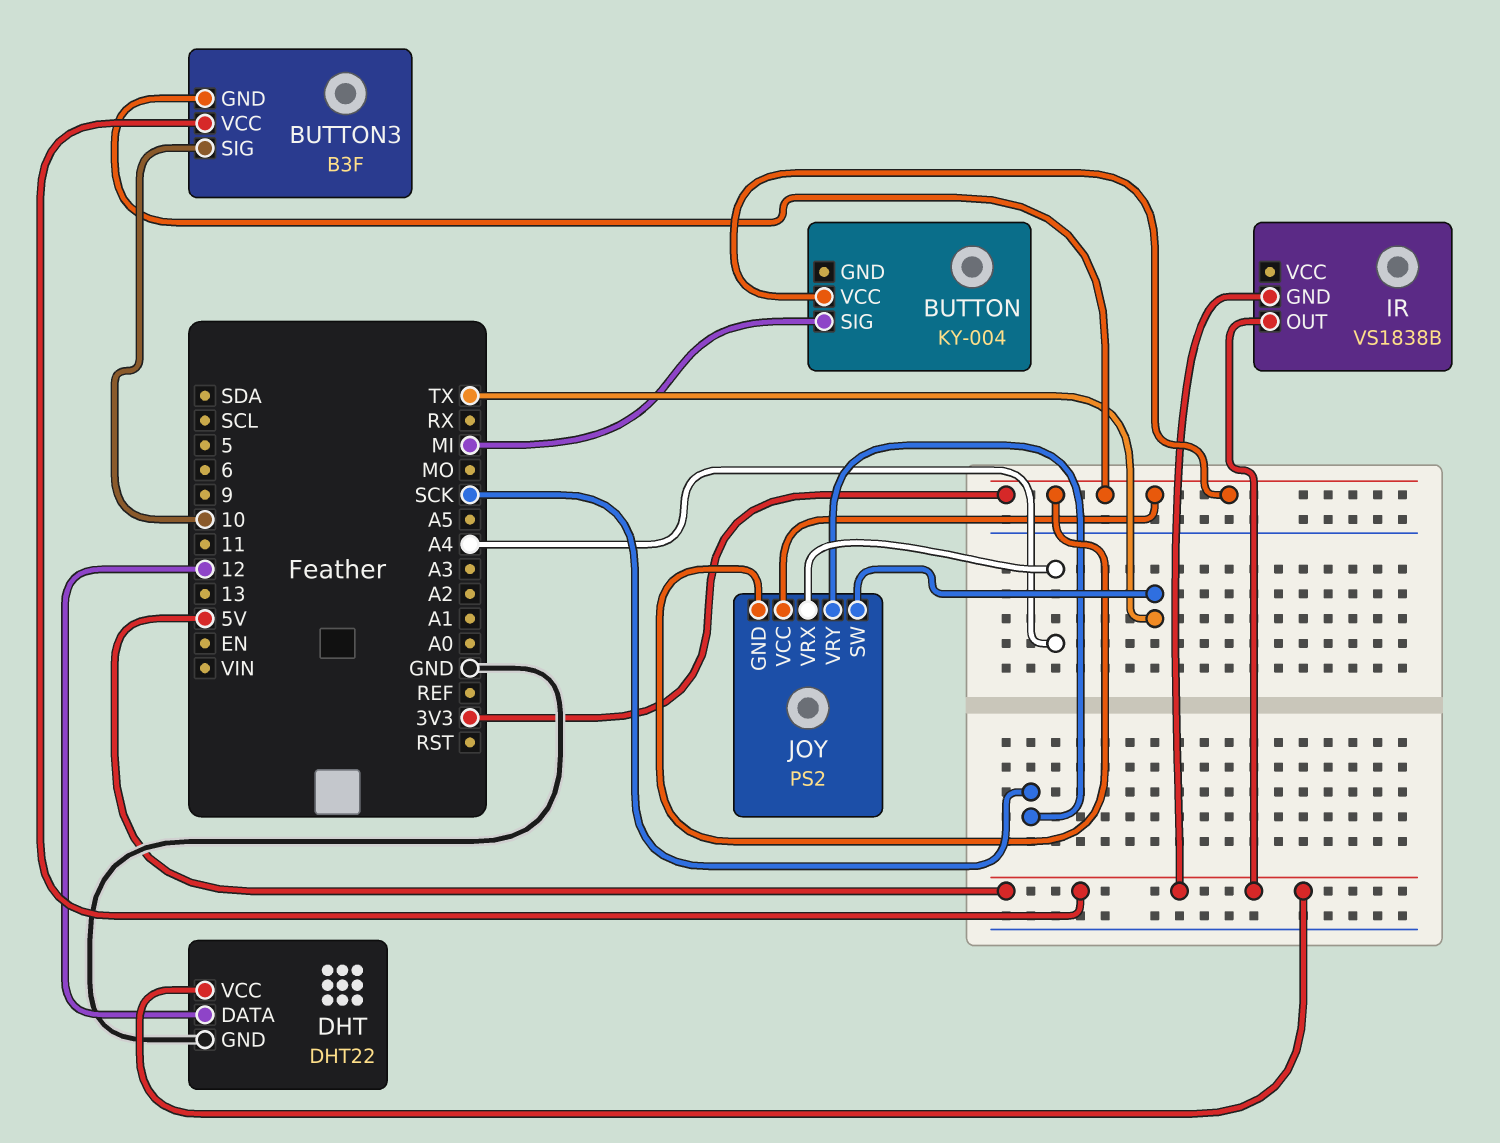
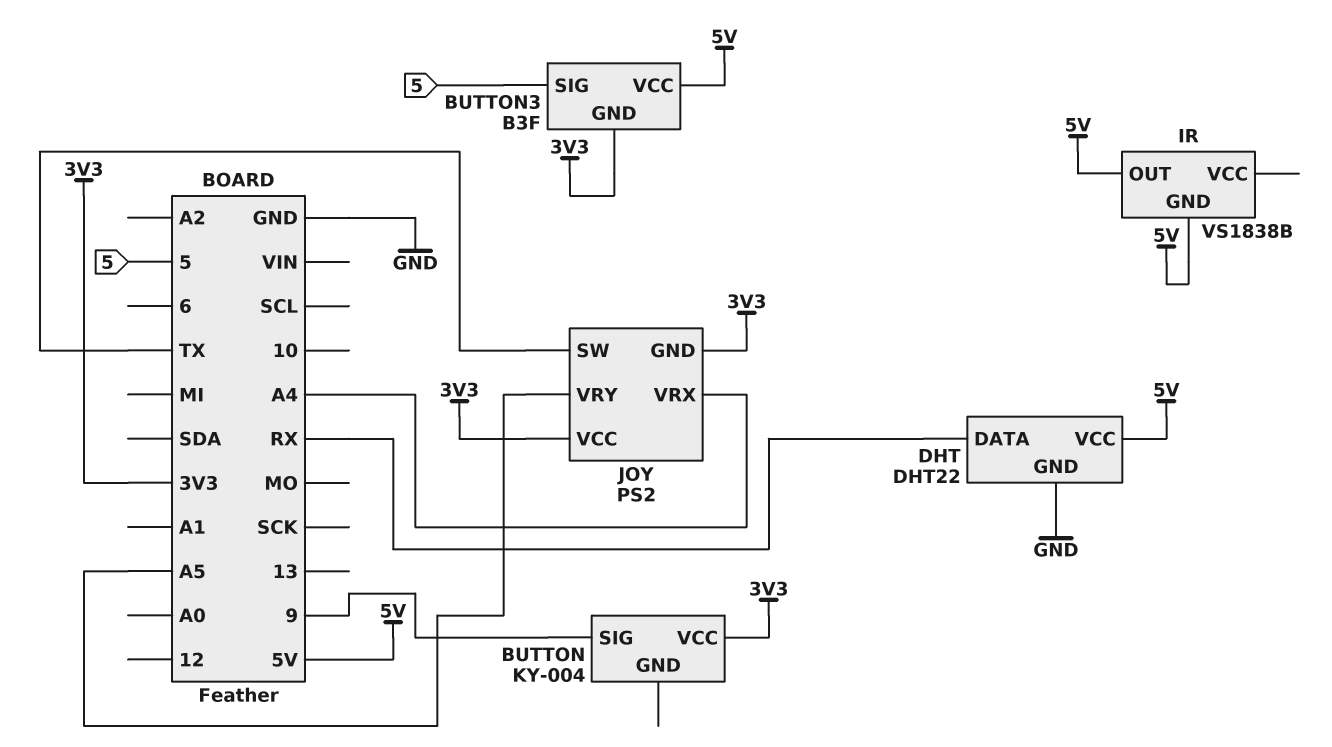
BUTTON pin SIG: MI -> 9
BUTTON3 pin SIG: 10 -> 5
DHT pin DATA: 12 -> RX
JOY pin VRY: SCK -> A5

